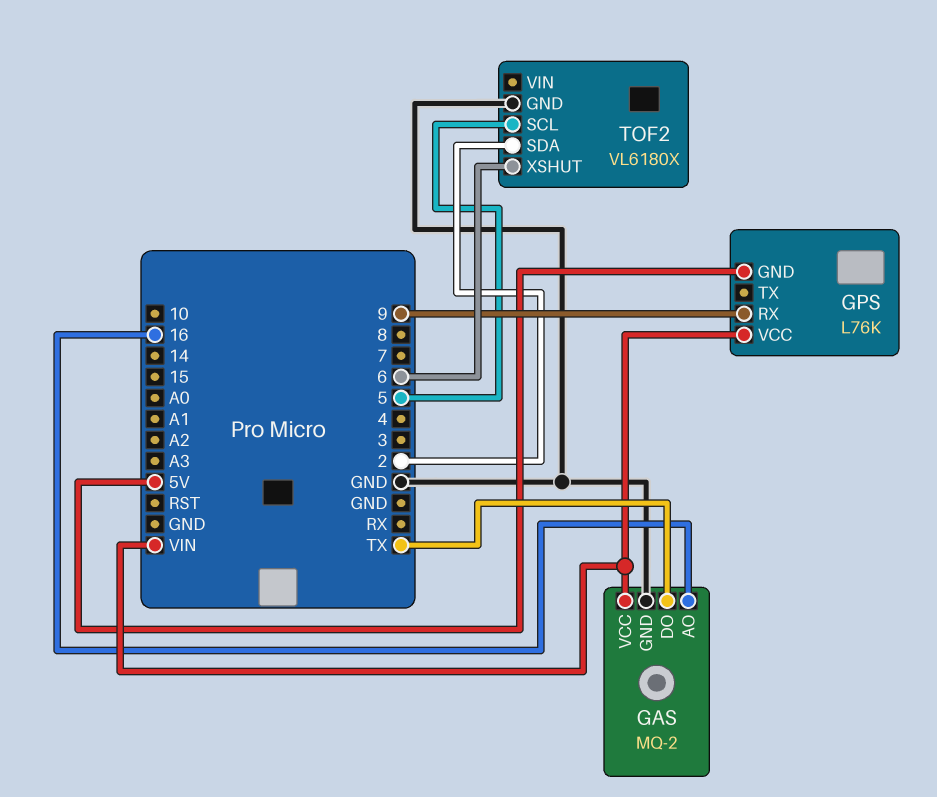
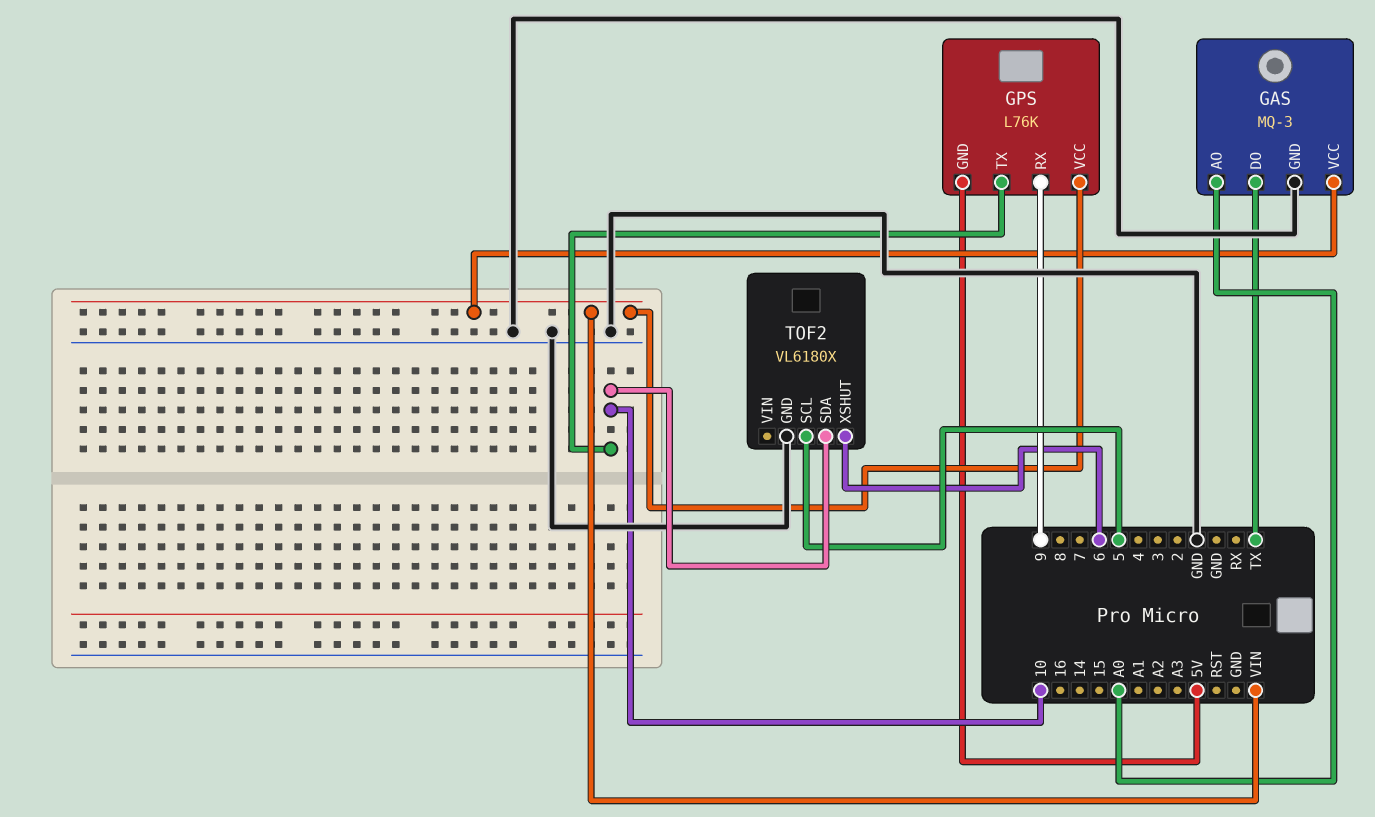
GAS: MQ-2 -> MQ-3
GAS pin AO: 16 -> A0
GPS pin TX: none -> 10
TOF2 pin SDA: 2 -> 10

